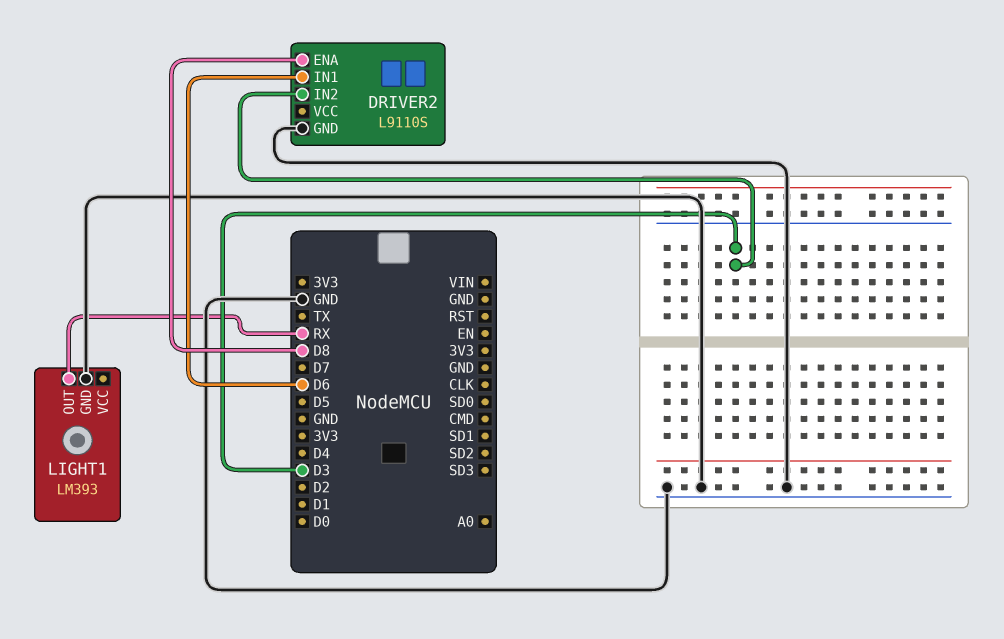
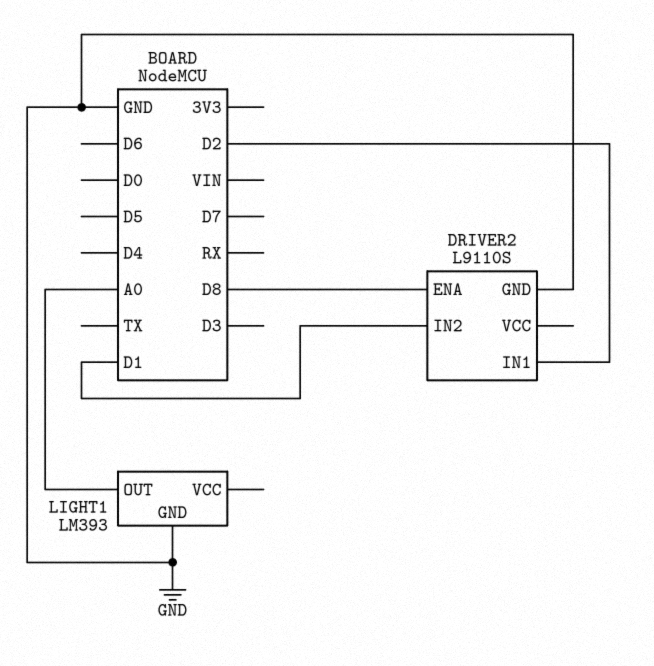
DRIVER2 pin IN1: D6 -> D2
DRIVER2 pin IN2: D3 -> D1
LIGHT1 pin OUT: RX -> A0

